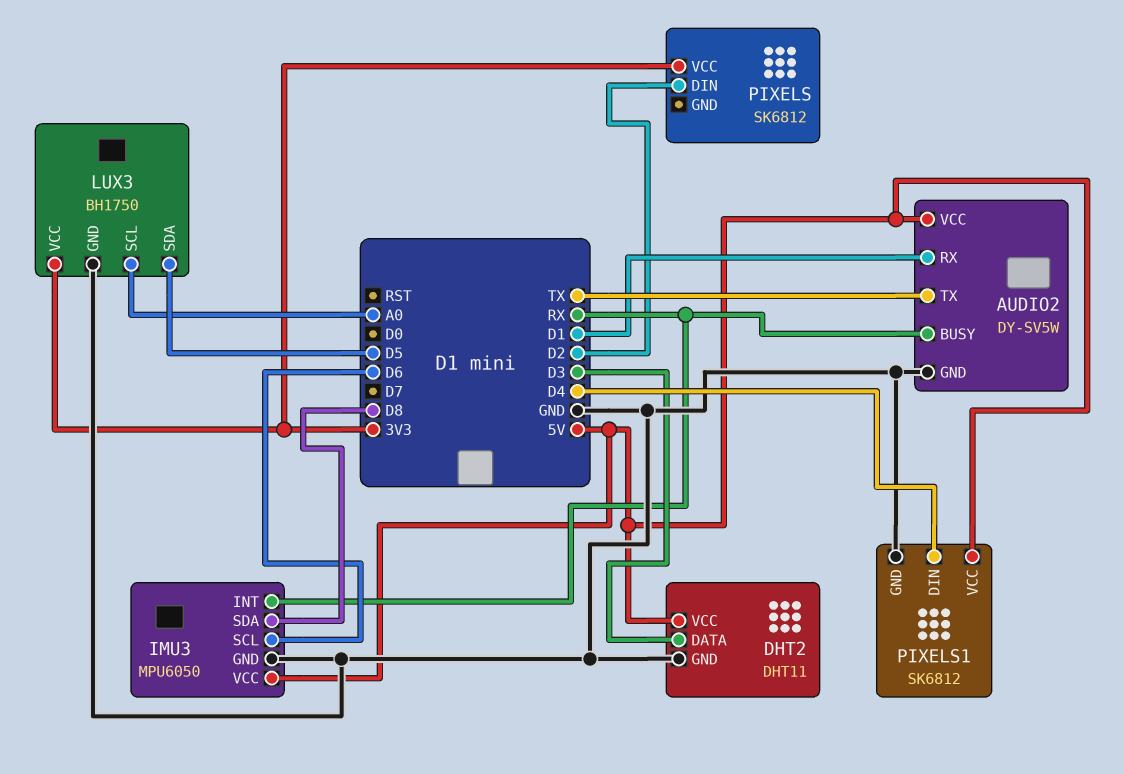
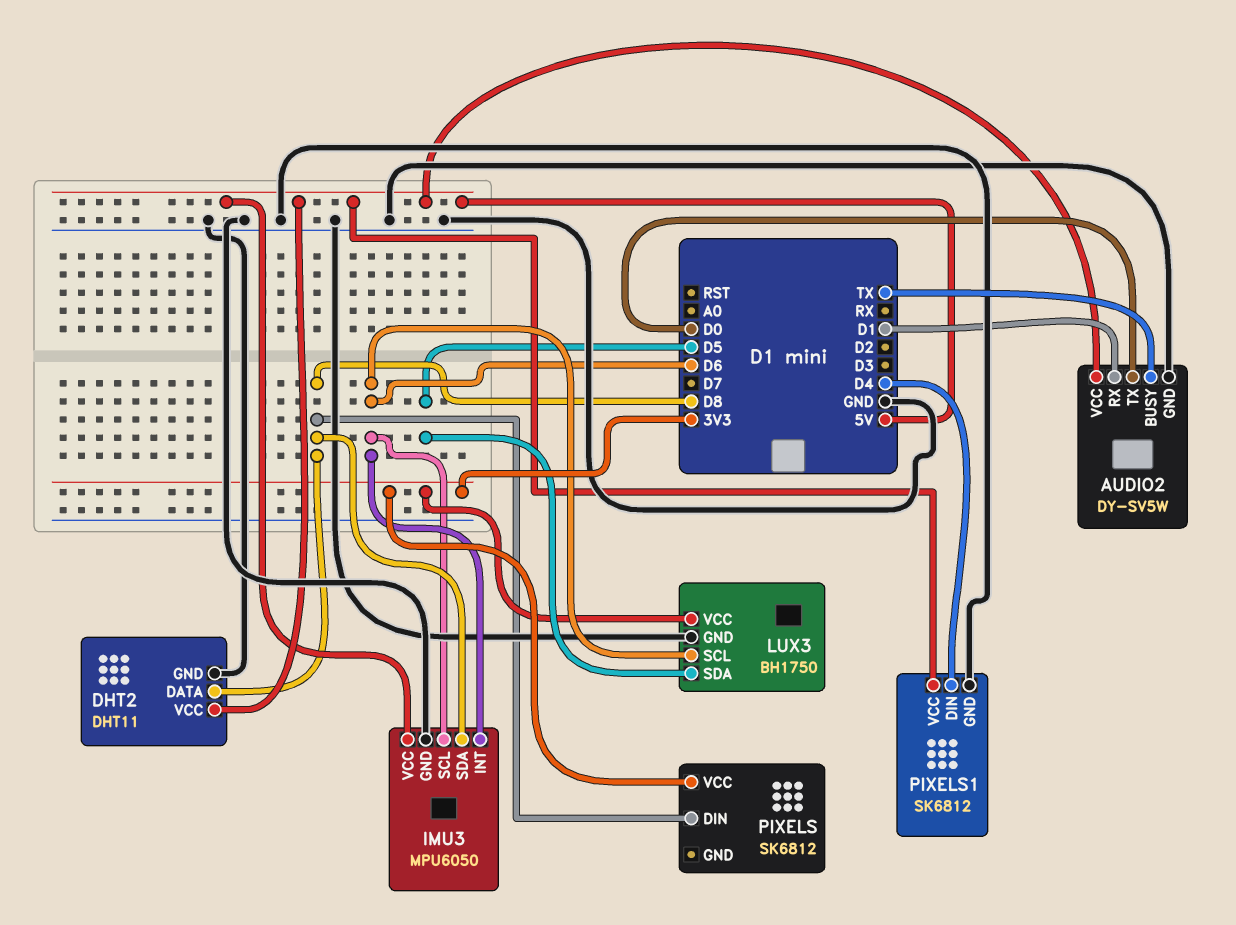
AUDIO2 pin BUSY: RX -> TX
AUDIO2 pin TX: TX -> D0
DHT2 pin DATA: D3 -> D8
IMU3 pin INT: RX -> D6
LUX3 pin SCL: A0 -> D6
PIXELS pin DIN: D2 -> D8

